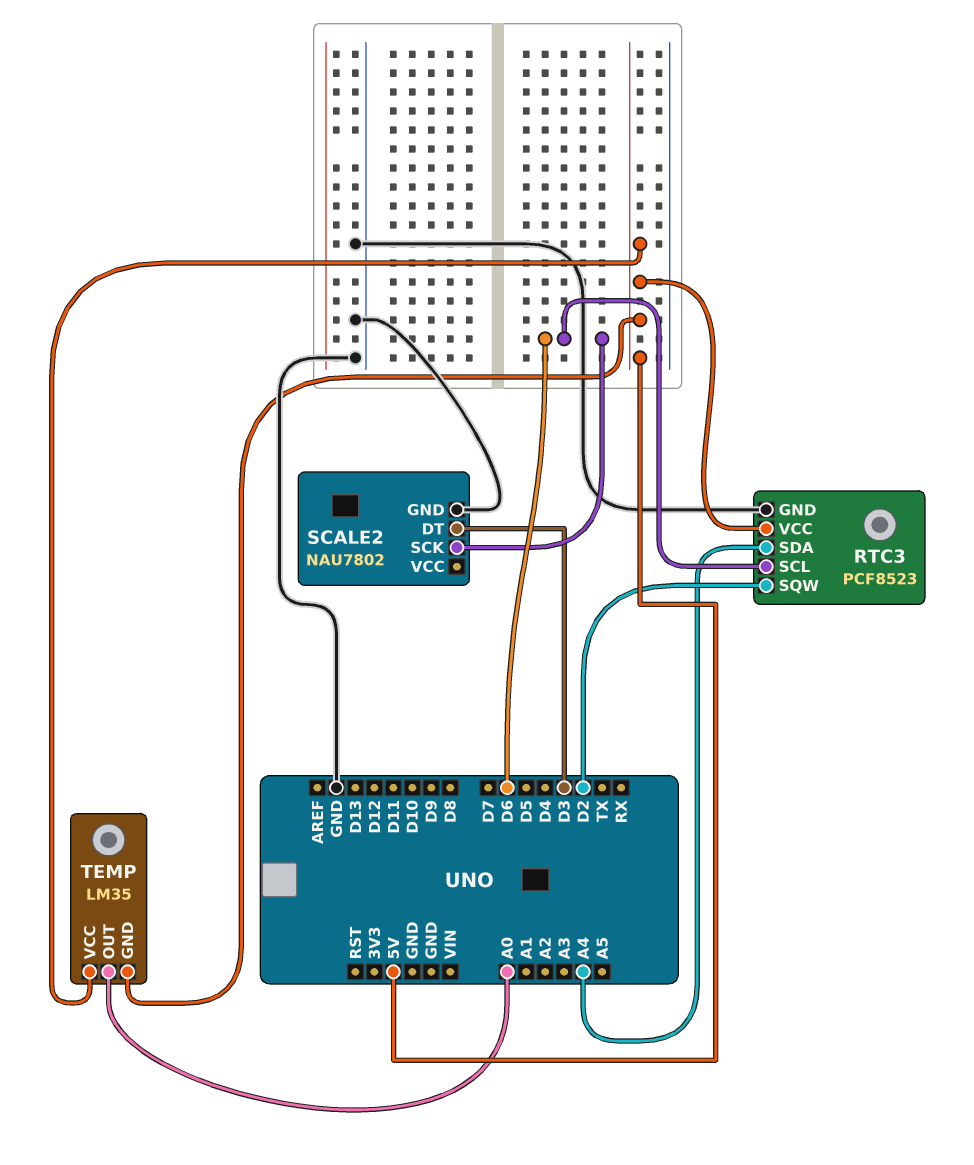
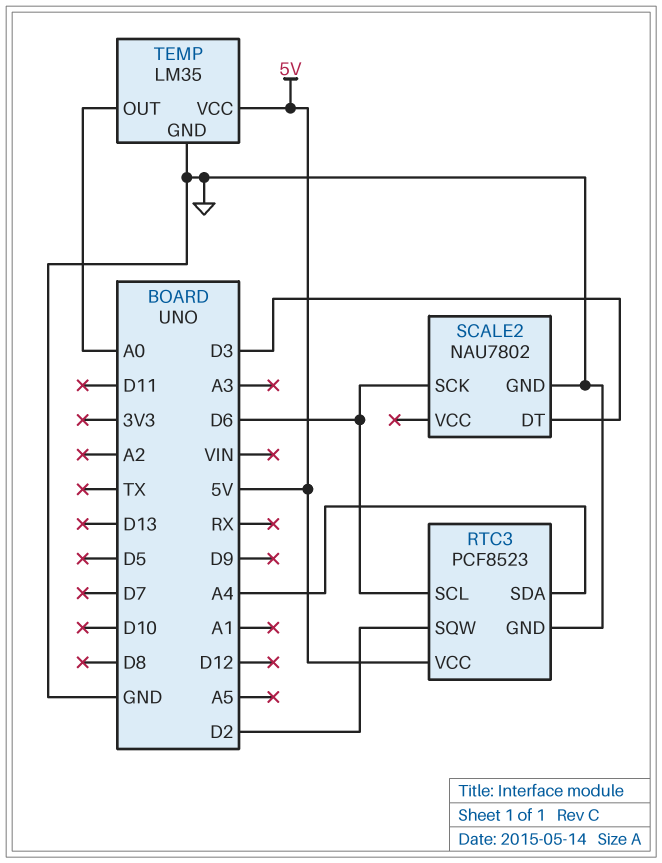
TEMP pin GND: 5V -> GND

